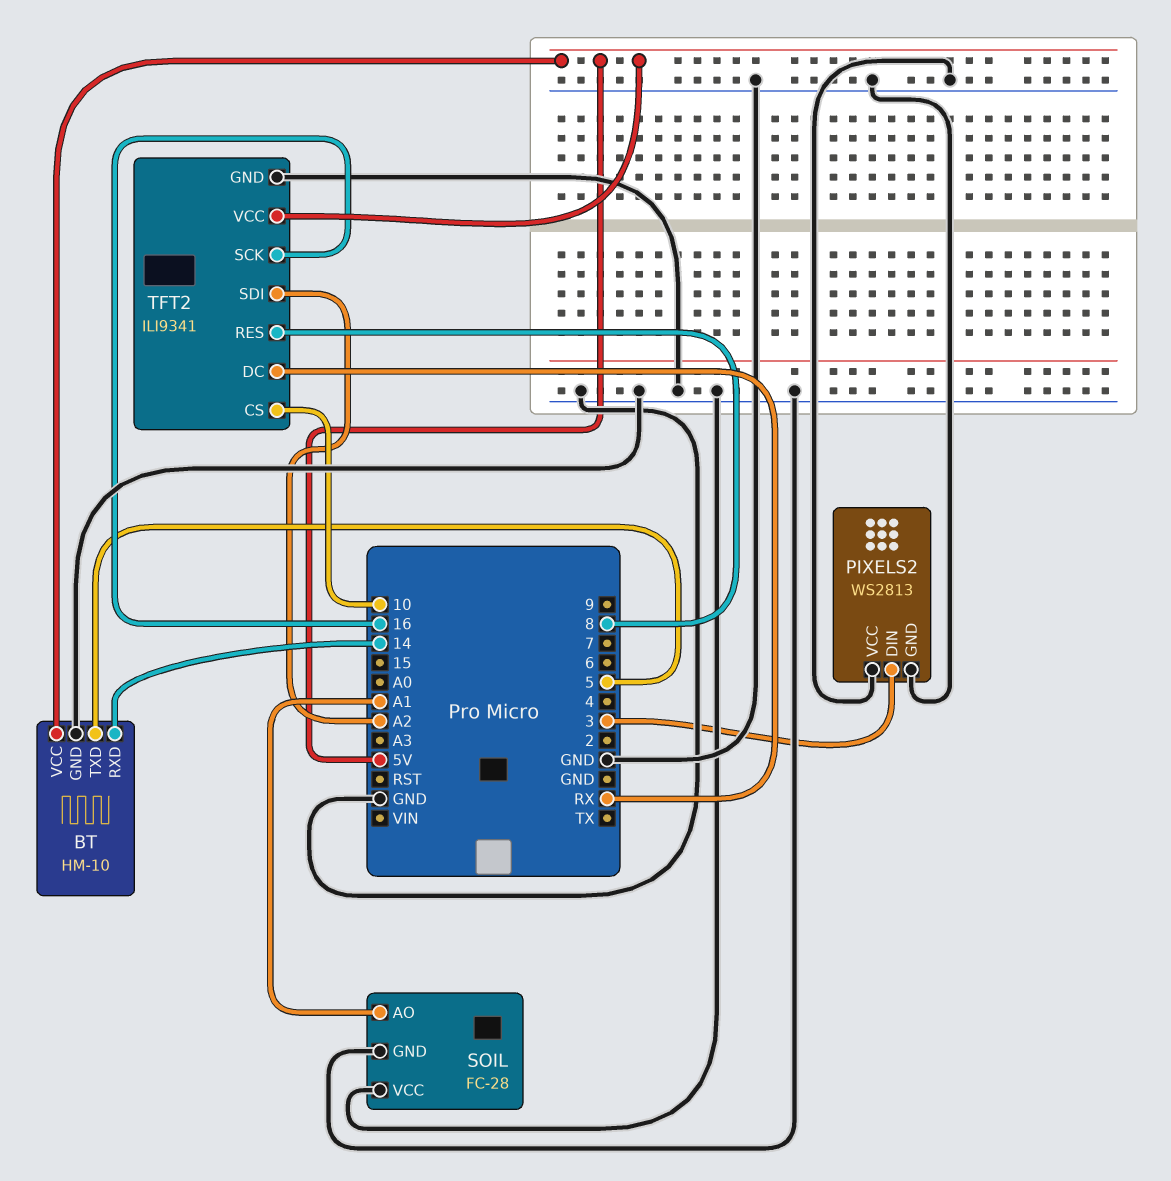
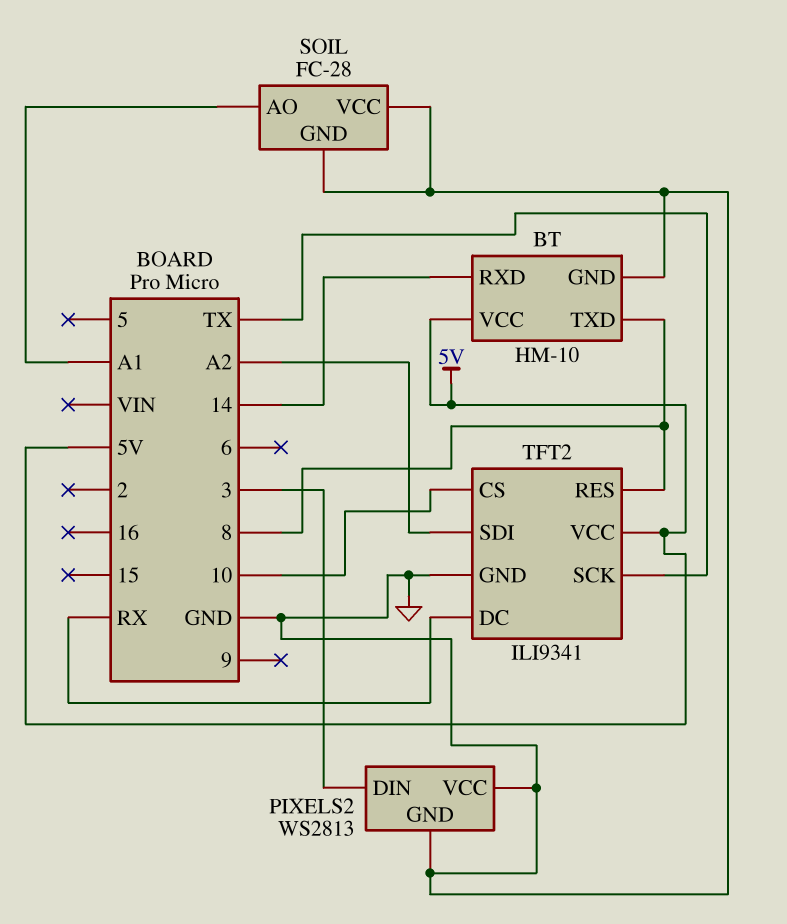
BT pin TXD: 5 -> 8
TFT2 pin SCK: 16 -> TX

